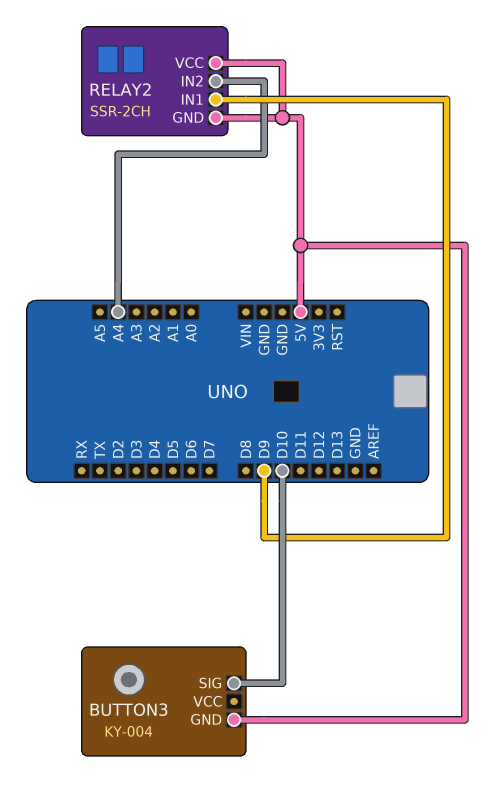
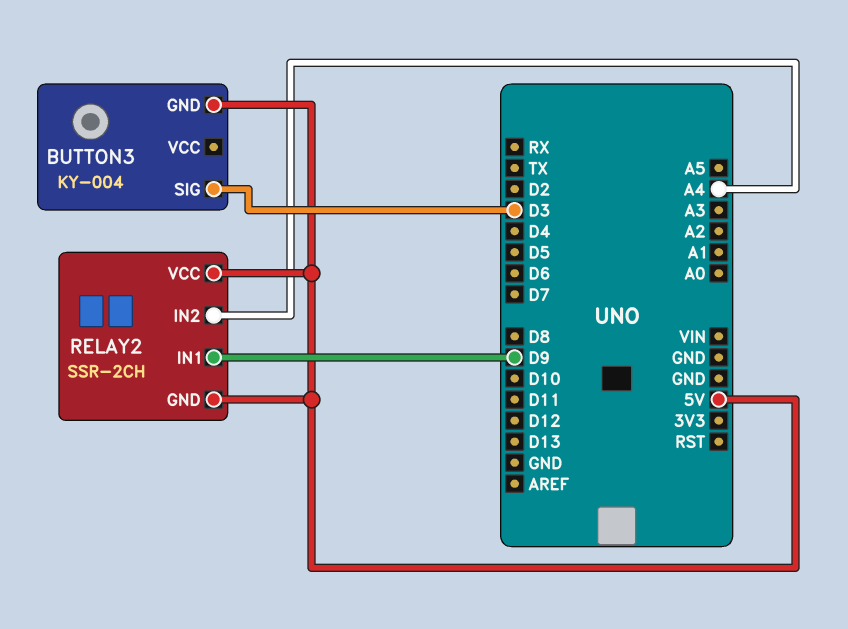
BUTTON3 pin SIG: D10 -> D3

